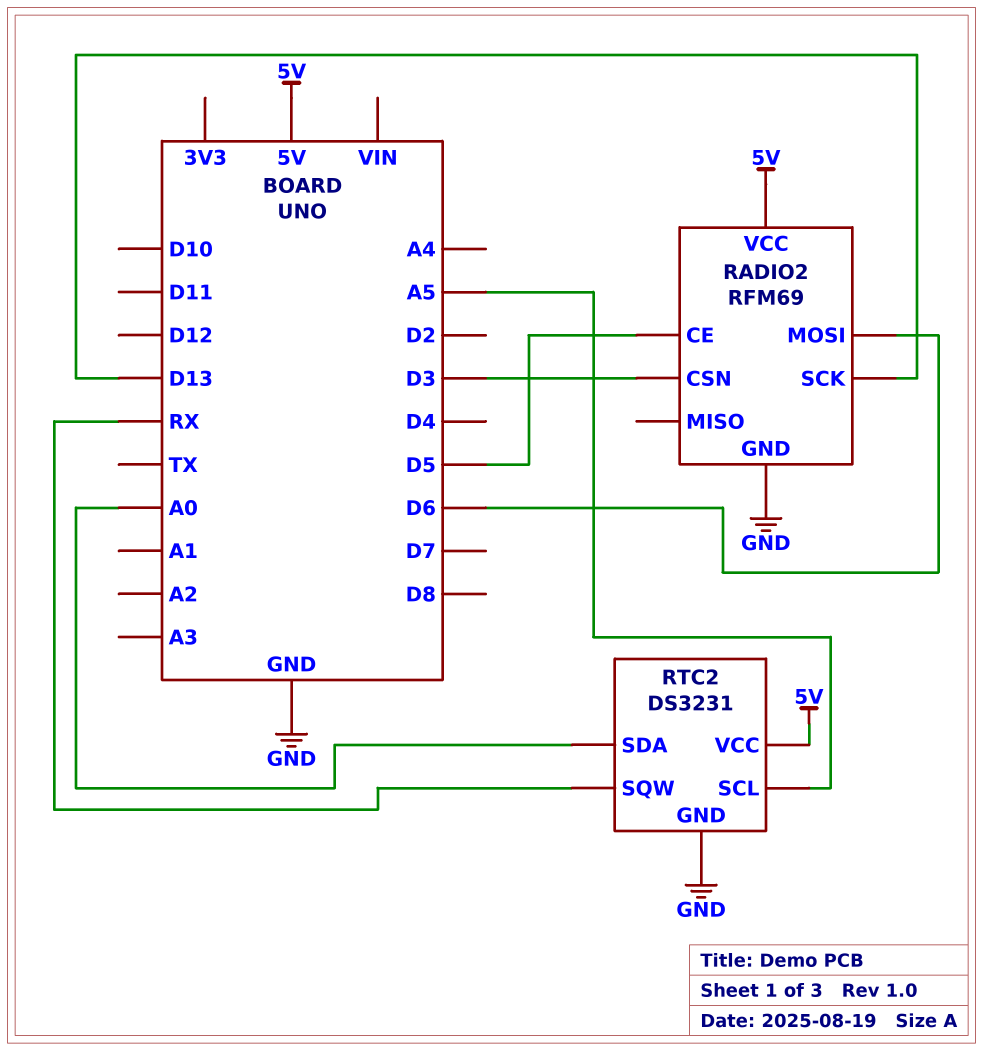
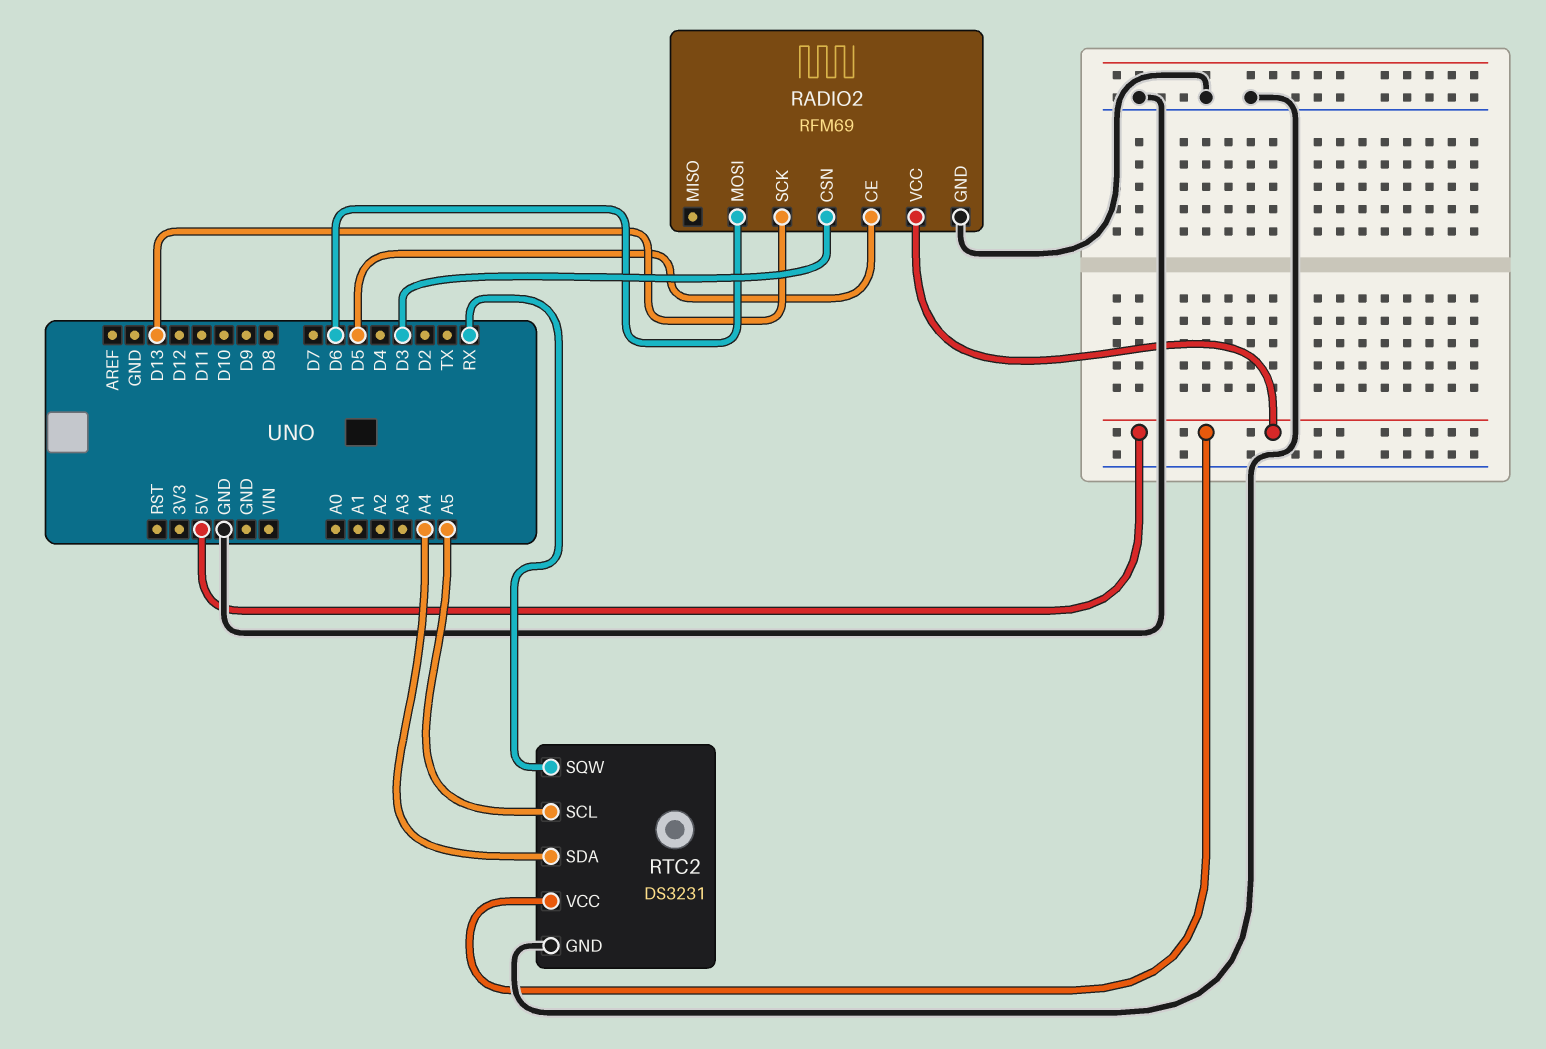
RTC2 pin SDA: A0 -> A4

